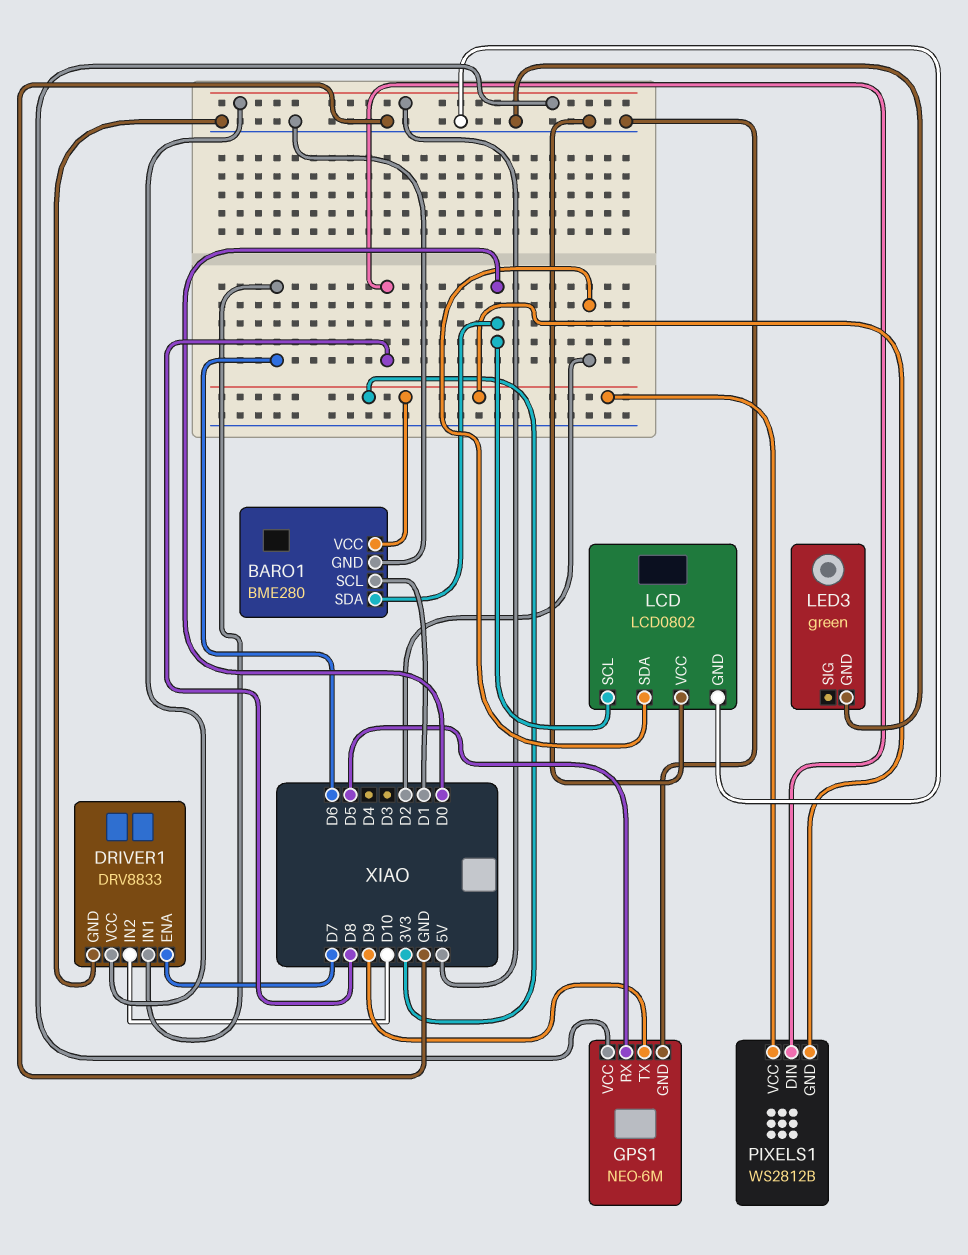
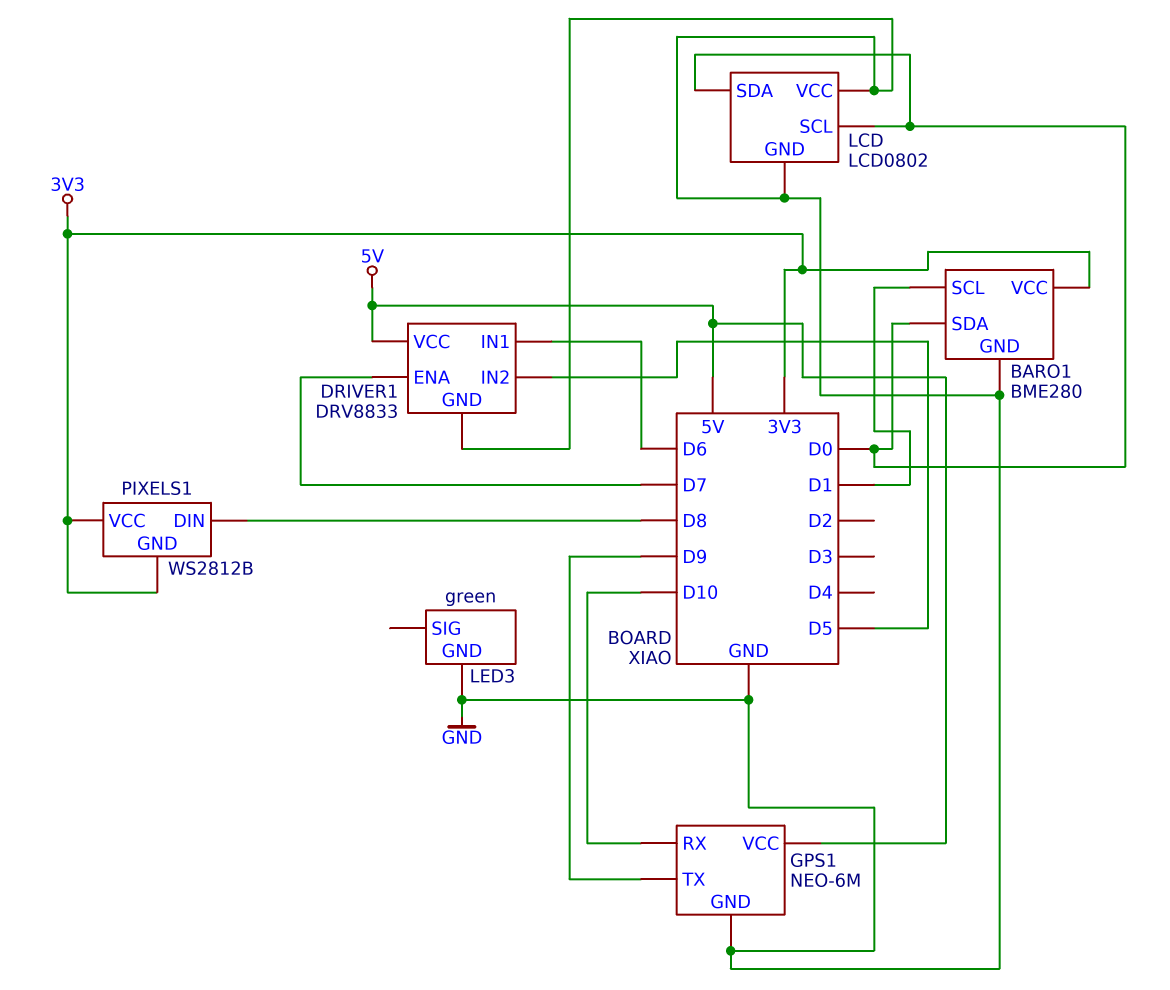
DRIVER1 pin IN2: D10 -> D5
GPS1 pin RX: D5 -> D10
LCD pin SDA: D2 -> D0

